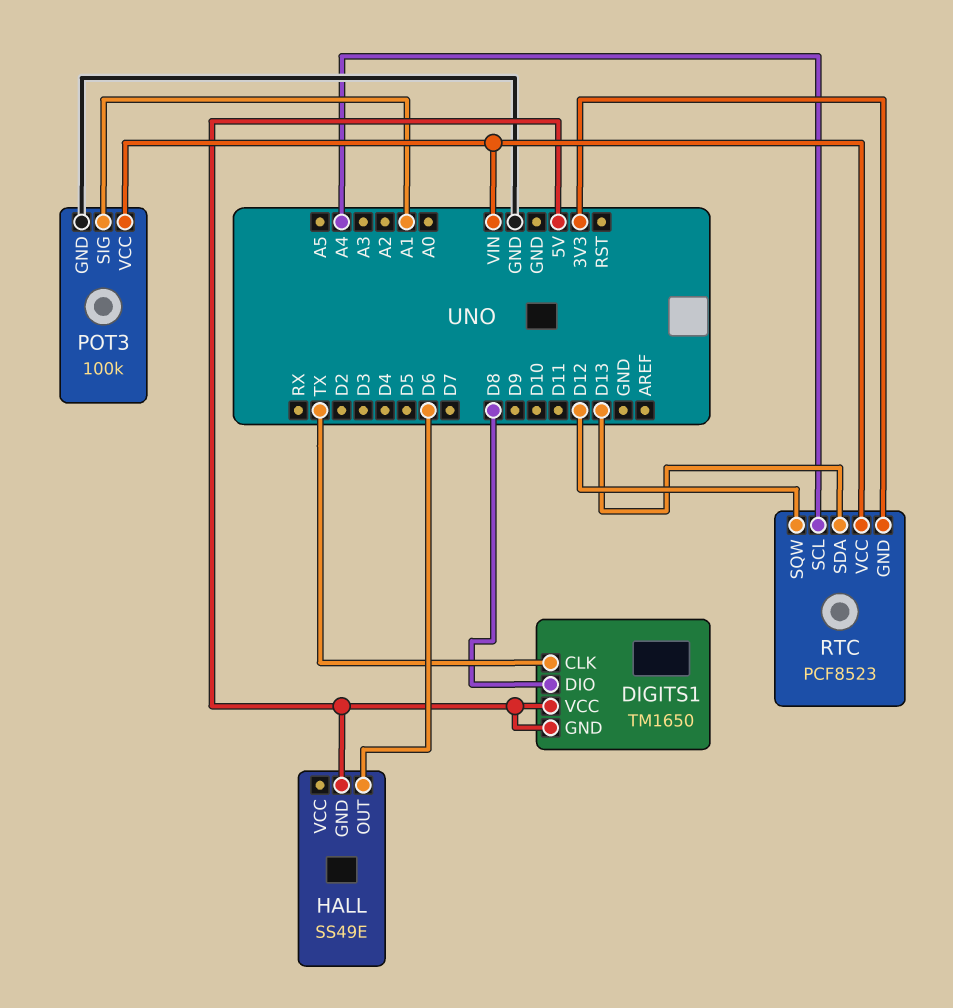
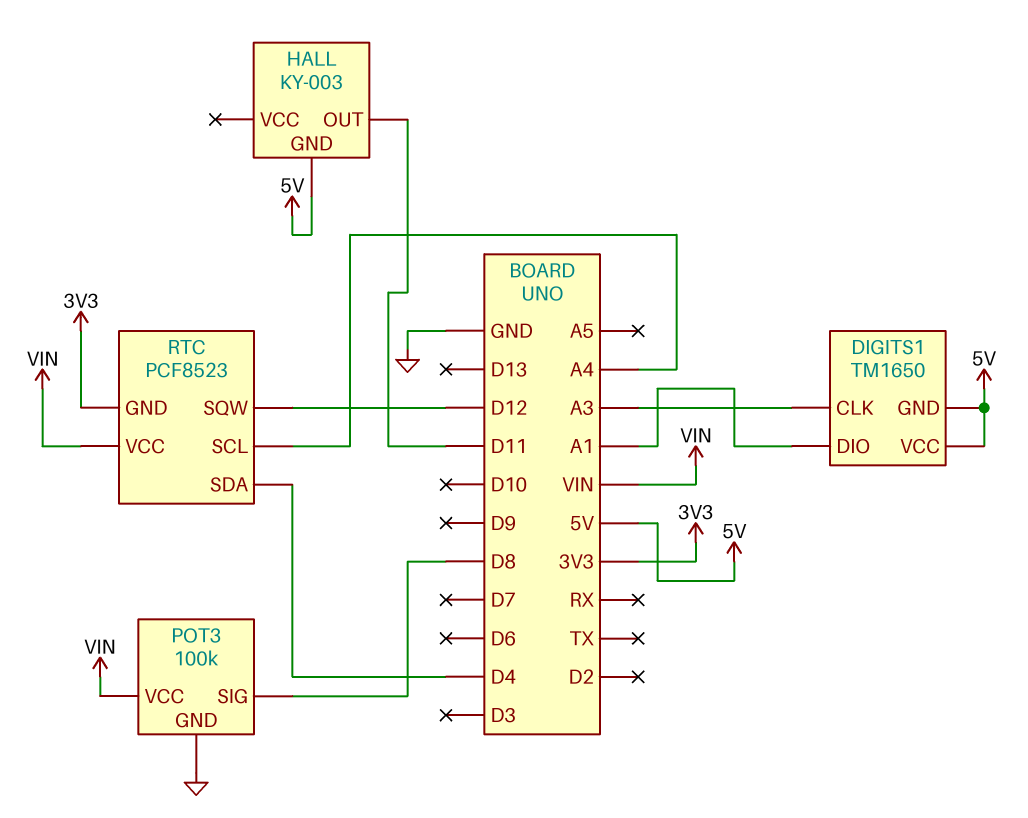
DIGITS1 pin CLK: TX -> A3
DIGITS1 pin DIO: D8 -> A1
HALL: SS49E -> KY-003
HALL pin OUT: D6 -> D11
POT3 pin SIG: A1 -> D8
RTC pin SDA: D13 -> D4

